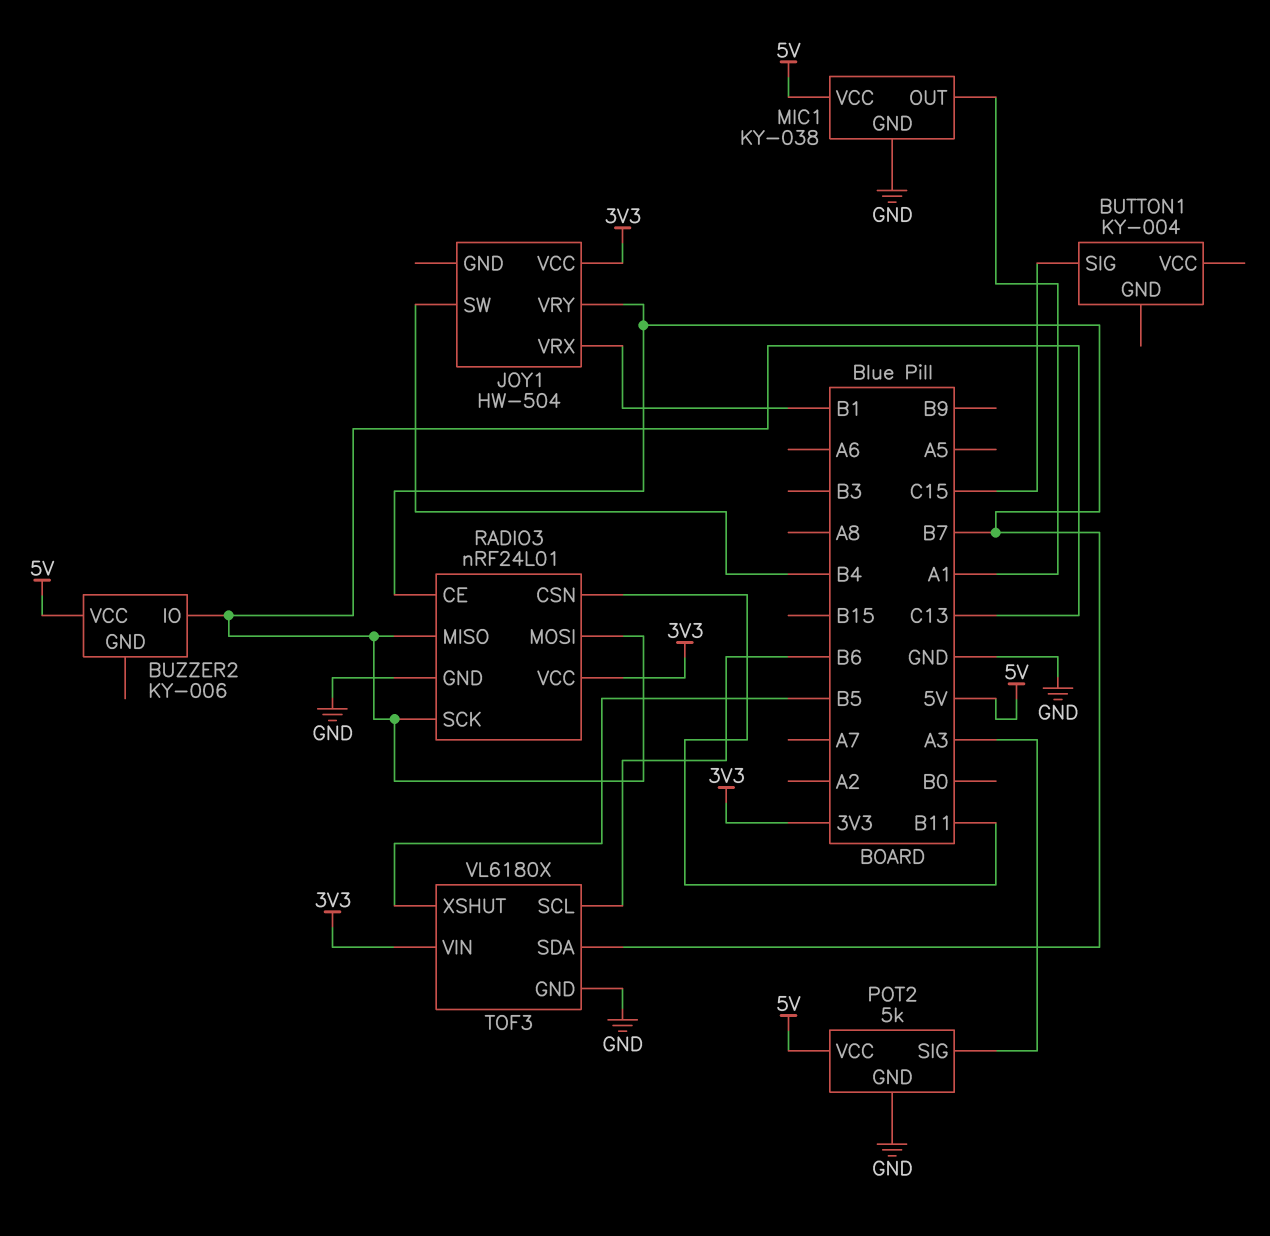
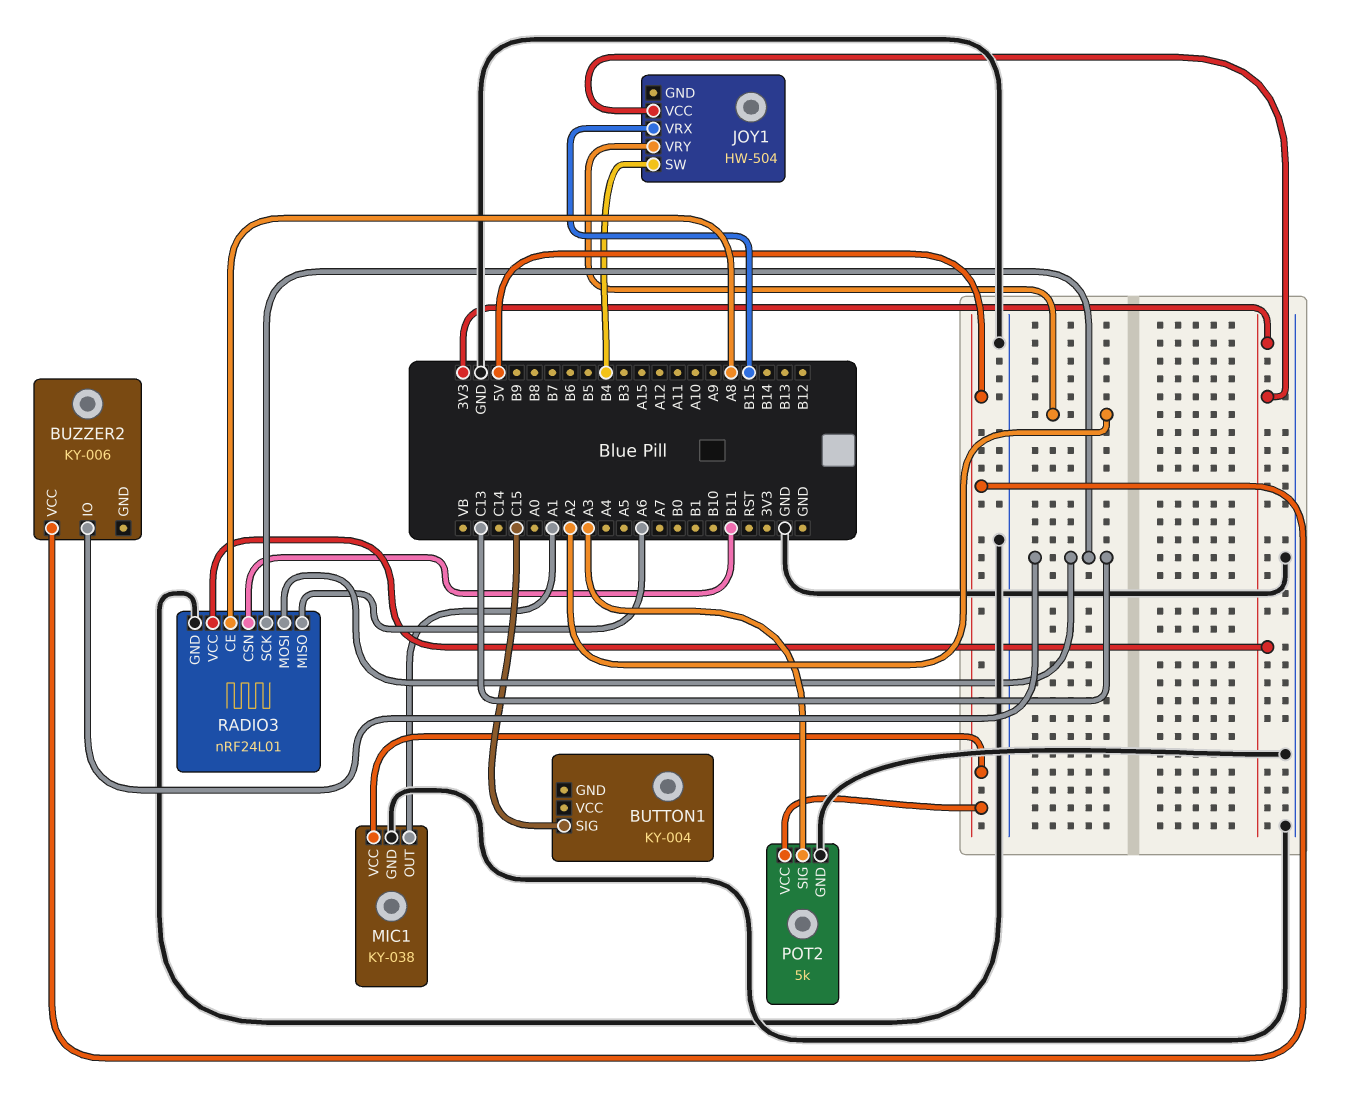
JOY1 pin VRX: B1 -> B15
JOY1 pin VRY: B7 -> A2
RADIO3 pin CE: B7 -> A8
RADIO3 pin MISO: C13 -> A6
TOF3: VL6180X -> none
TOF3 pin GND: GND -> none
TOF3 pin SCL: B6 -> none
TOF3 pin SDA: B7 -> none
TOF3 pin VIN: 3V3 -> none
TOF3 pin XSHUT: B5 -> none

